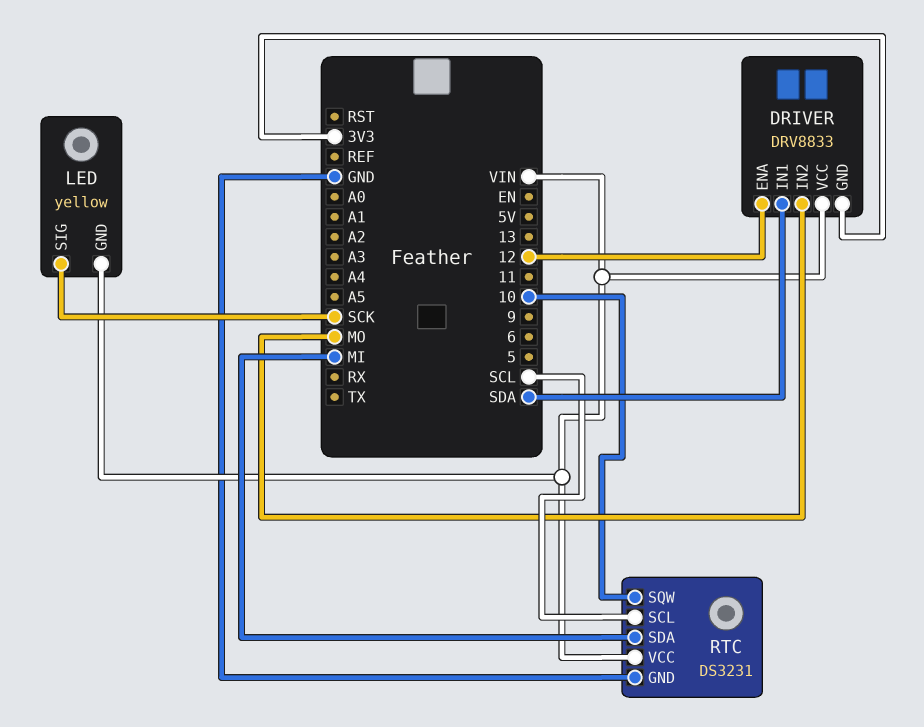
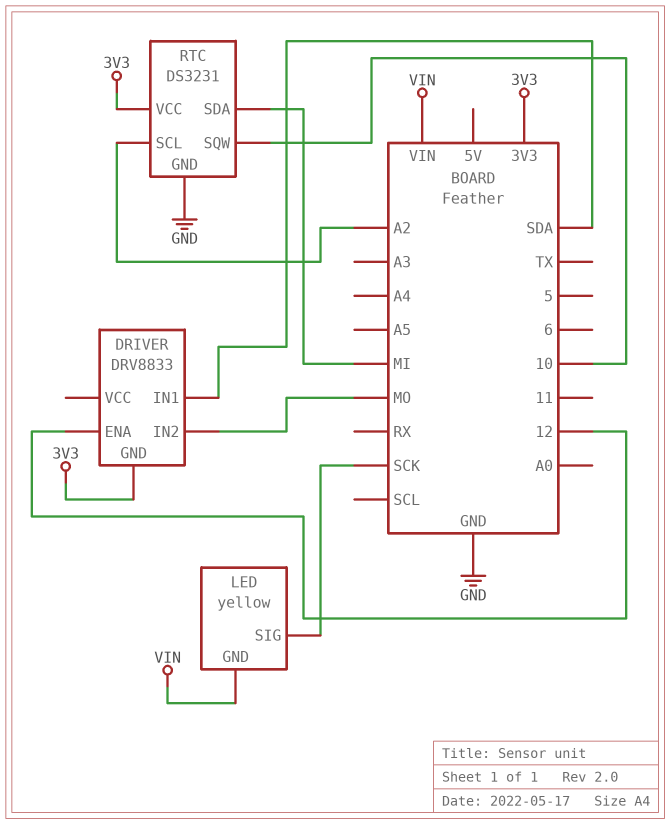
DRIVER pin VCC: VIN -> none
RTC pin SCL: SCL -> A2
RTC pin VCC: VIN -> 3V3

